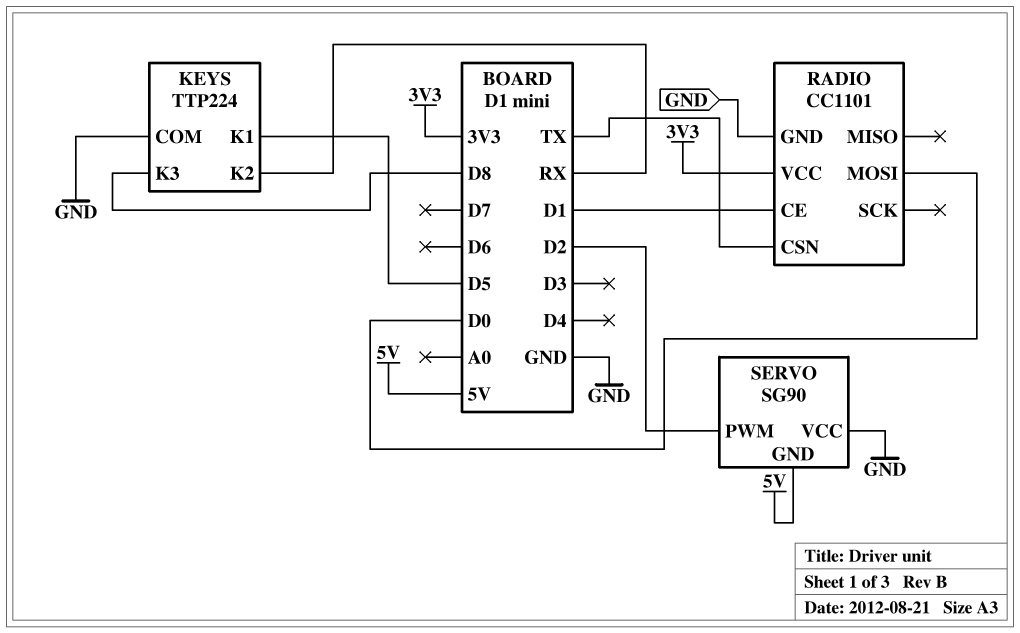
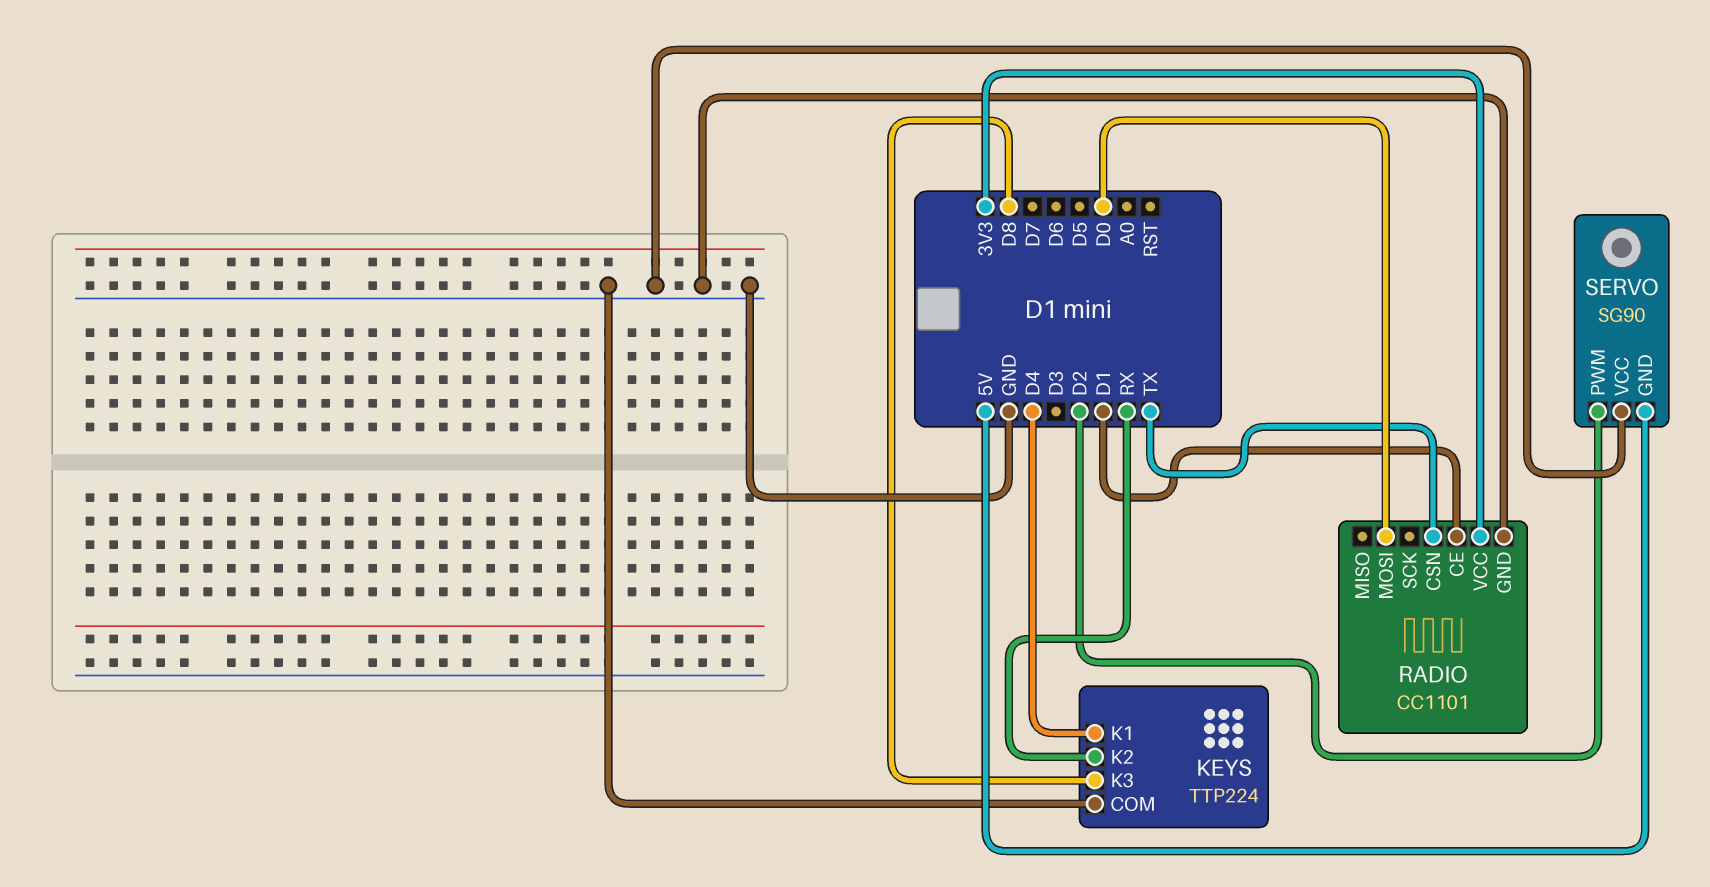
KEYS pin K1: D5 -> D4

